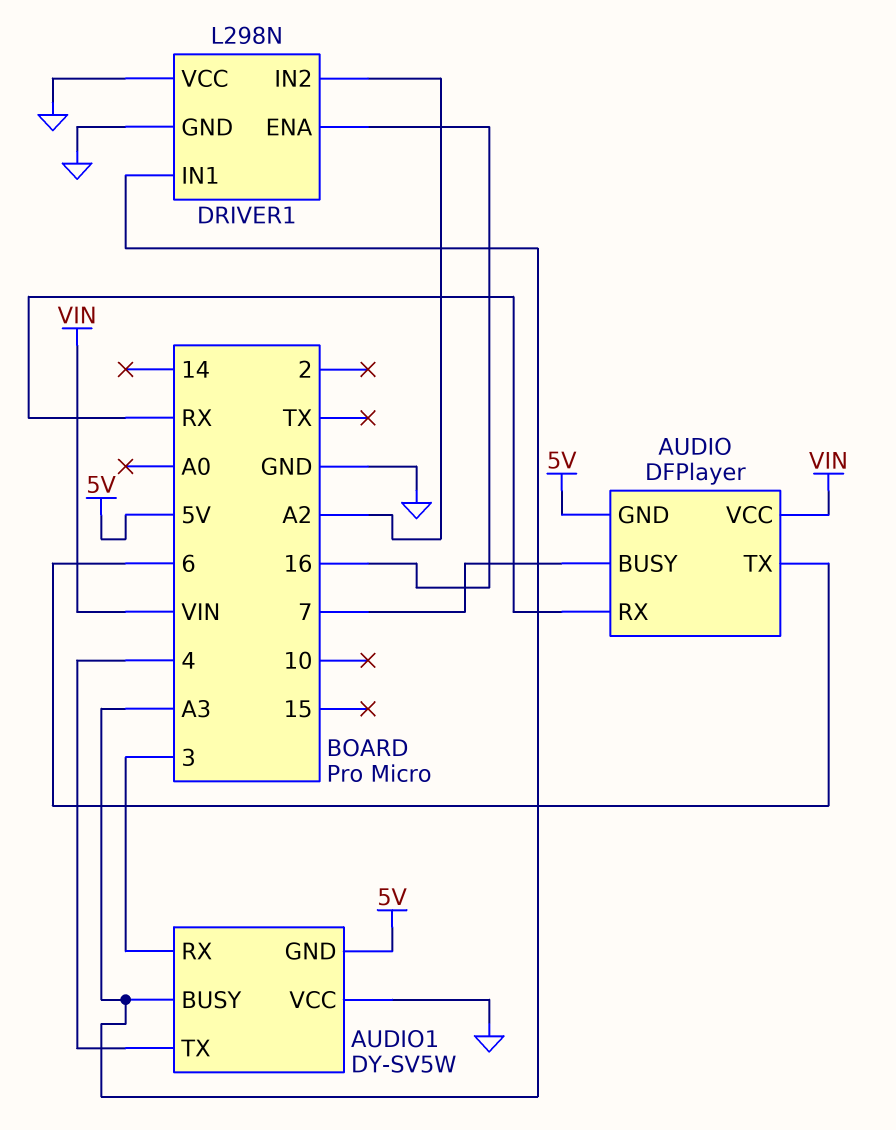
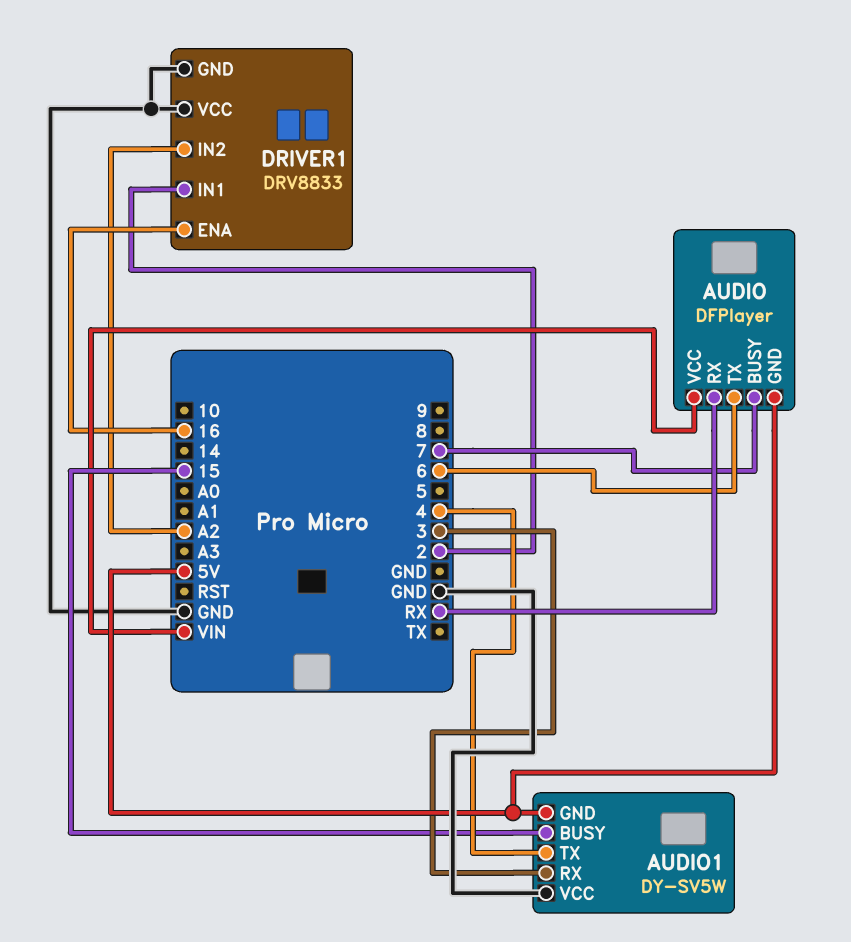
AUDIO1 pin BUSY: A3 -> 15
DRIVER1: L298N -> DRV8833
DRIVER1 pin IN1: A3 -> 2

